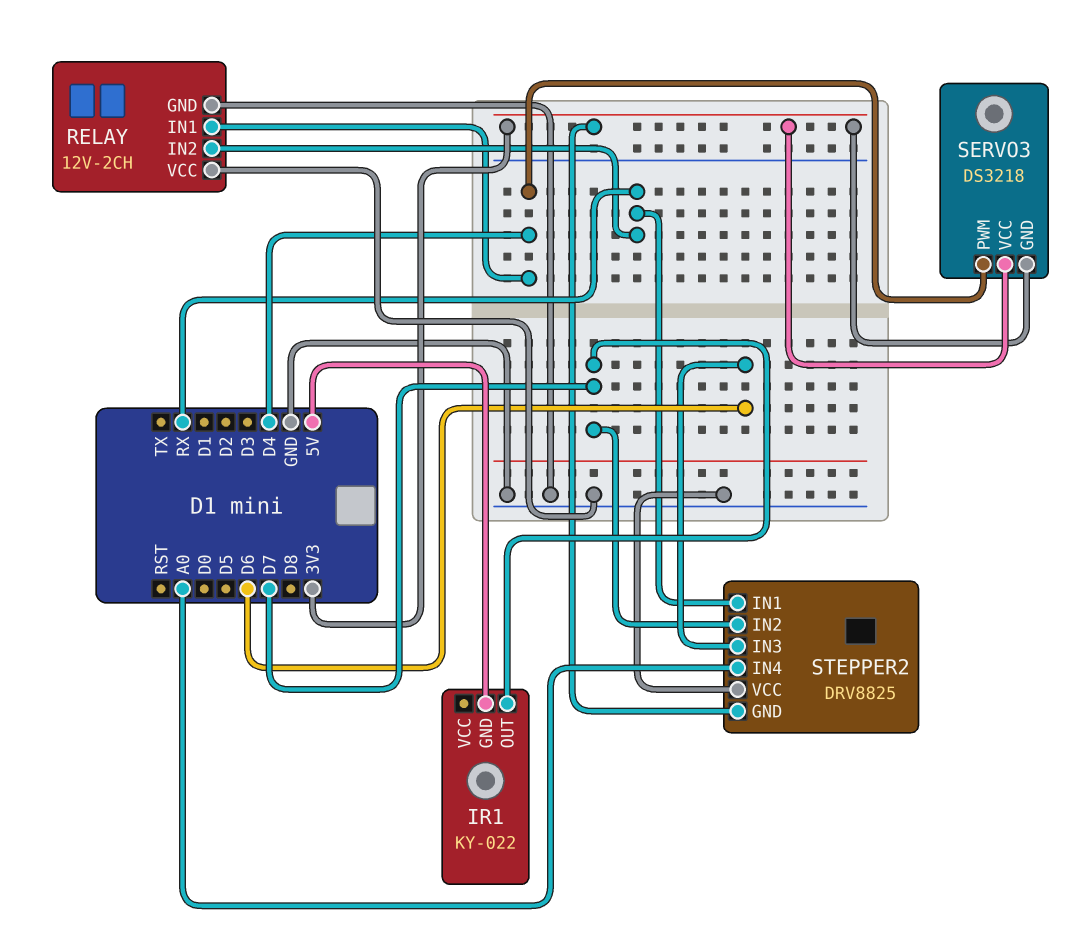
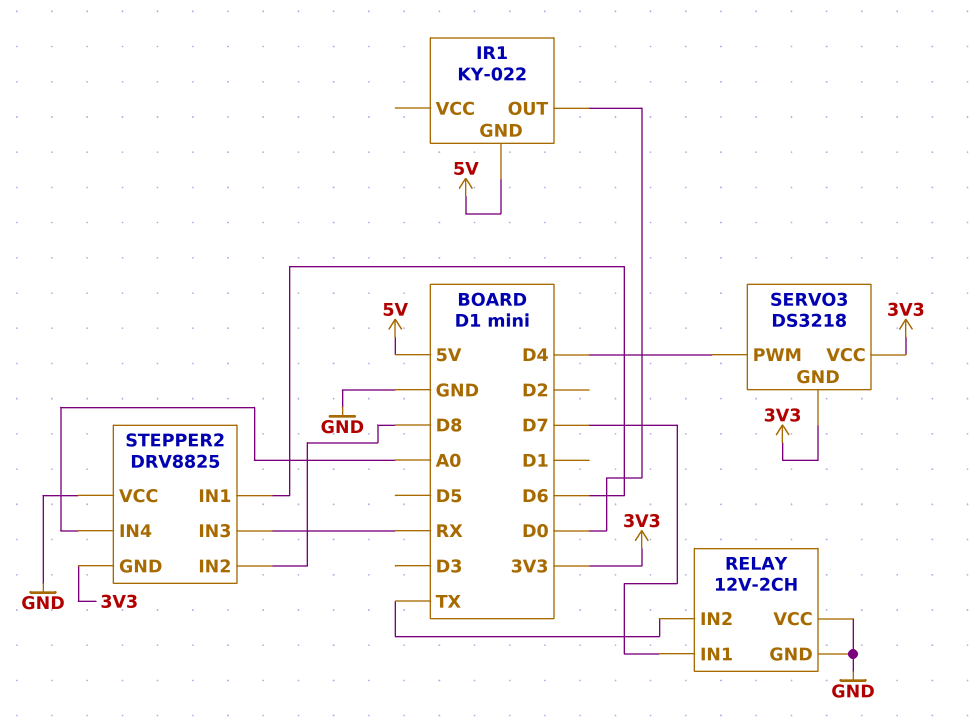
IR1 pin OUT: D7 -> D0
RELAY pin IN1: D4 -> D7
RELAY pin IN2: RX -> TX
STEPPER2 pin IN1: RX -> D6
STEPPER2 pin IN2: D7 -> D8
STEPPER2 pin IN3: D6 -> RX

